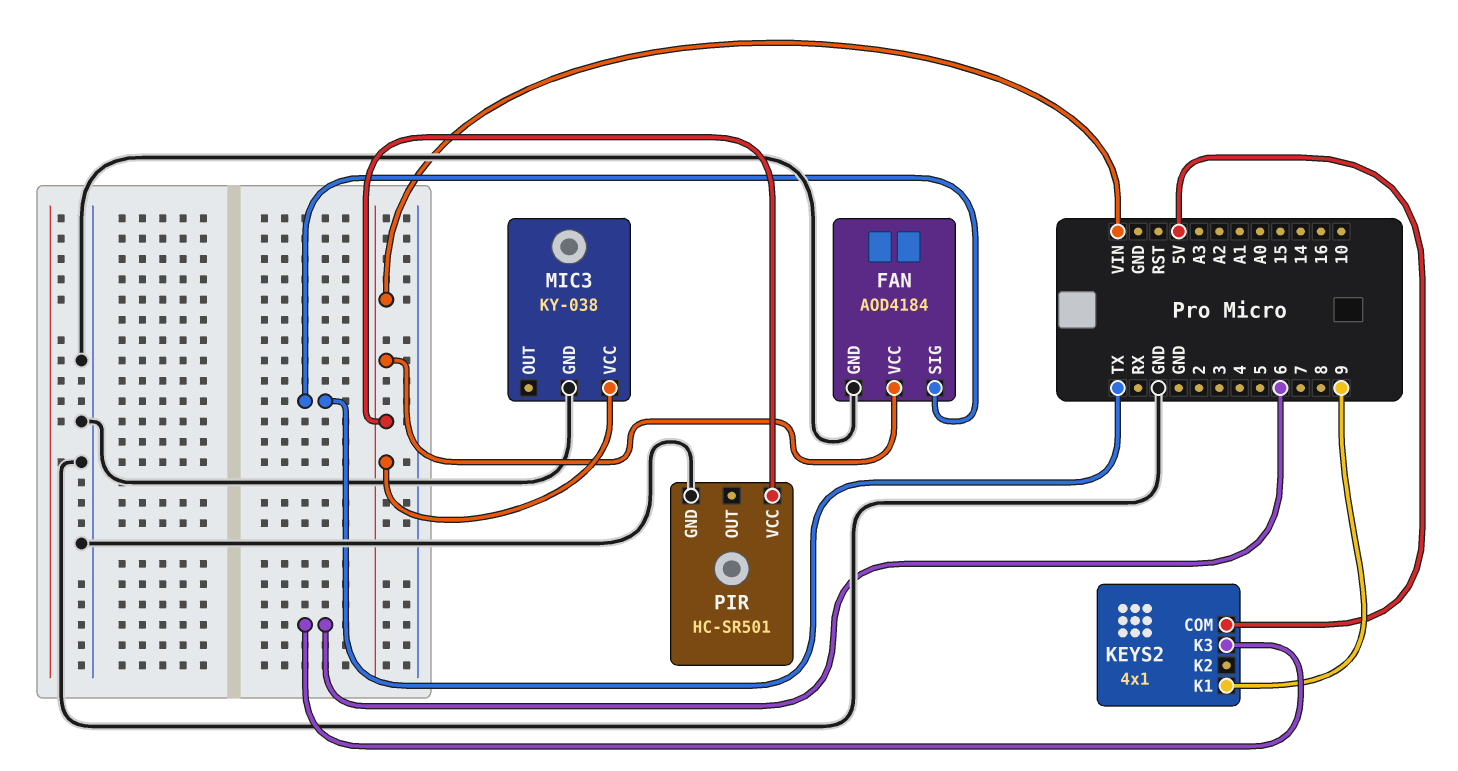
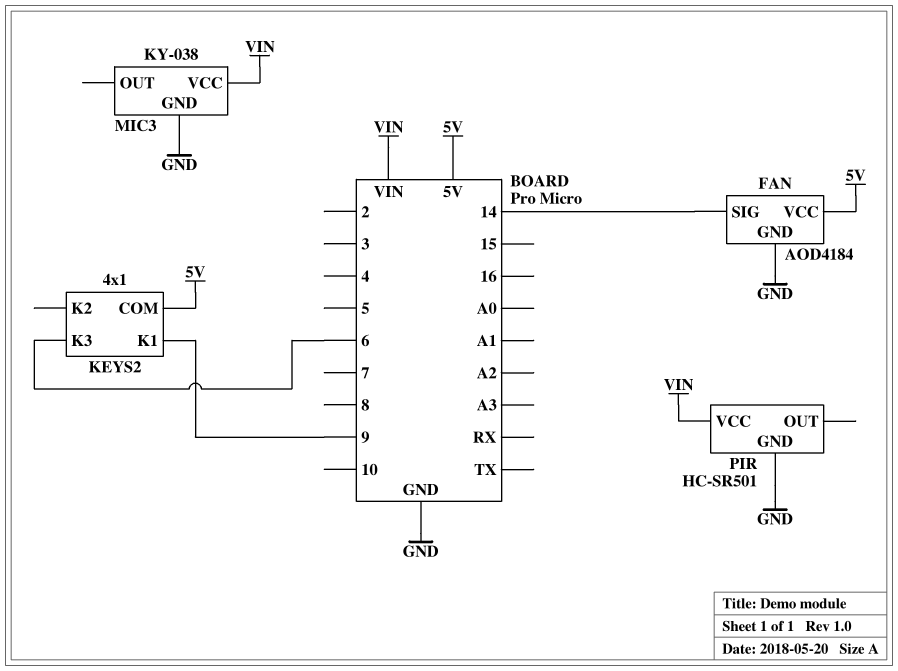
FAN pin SIG: TX -> 14
FAN pin VCC: VIN -> 5V

